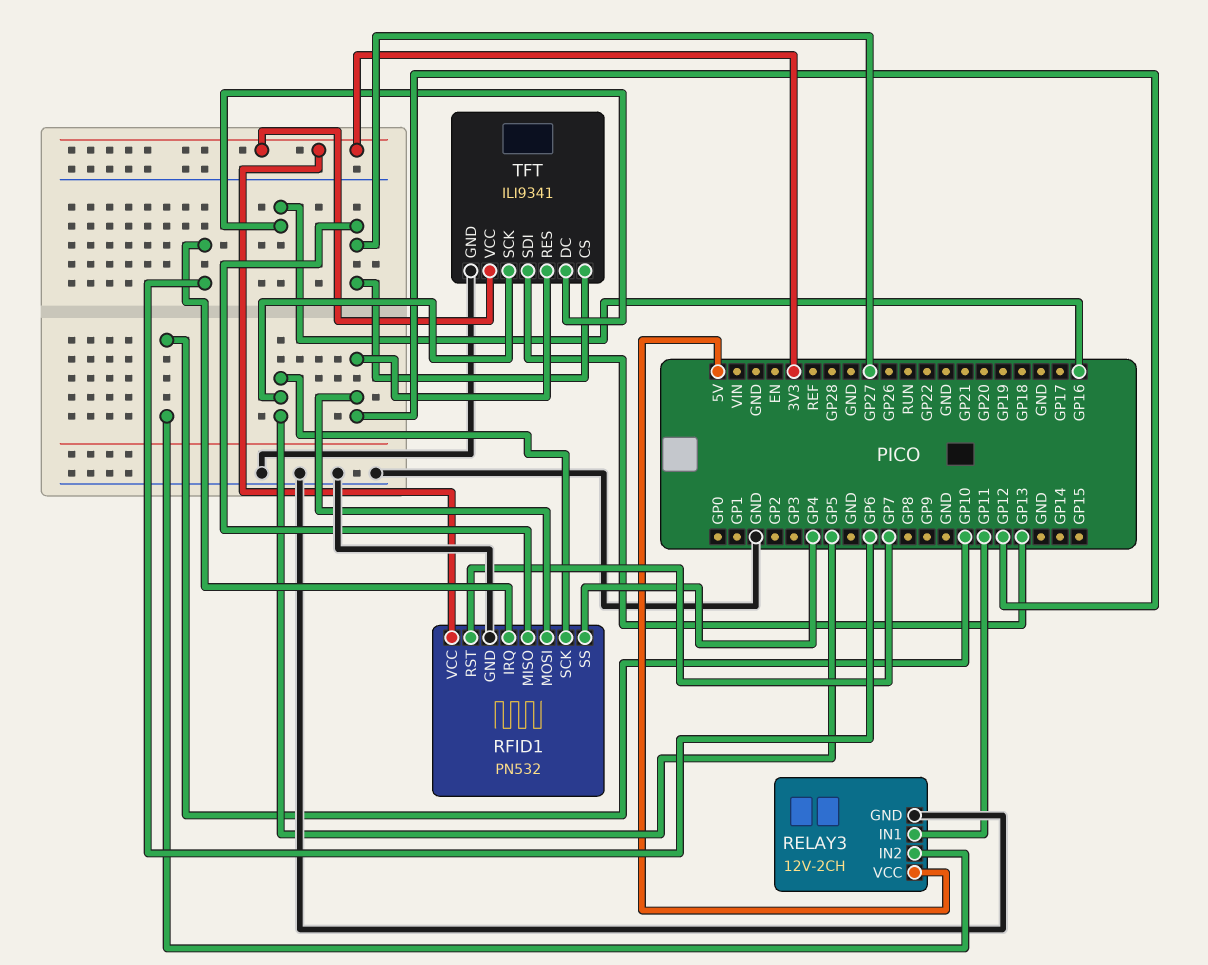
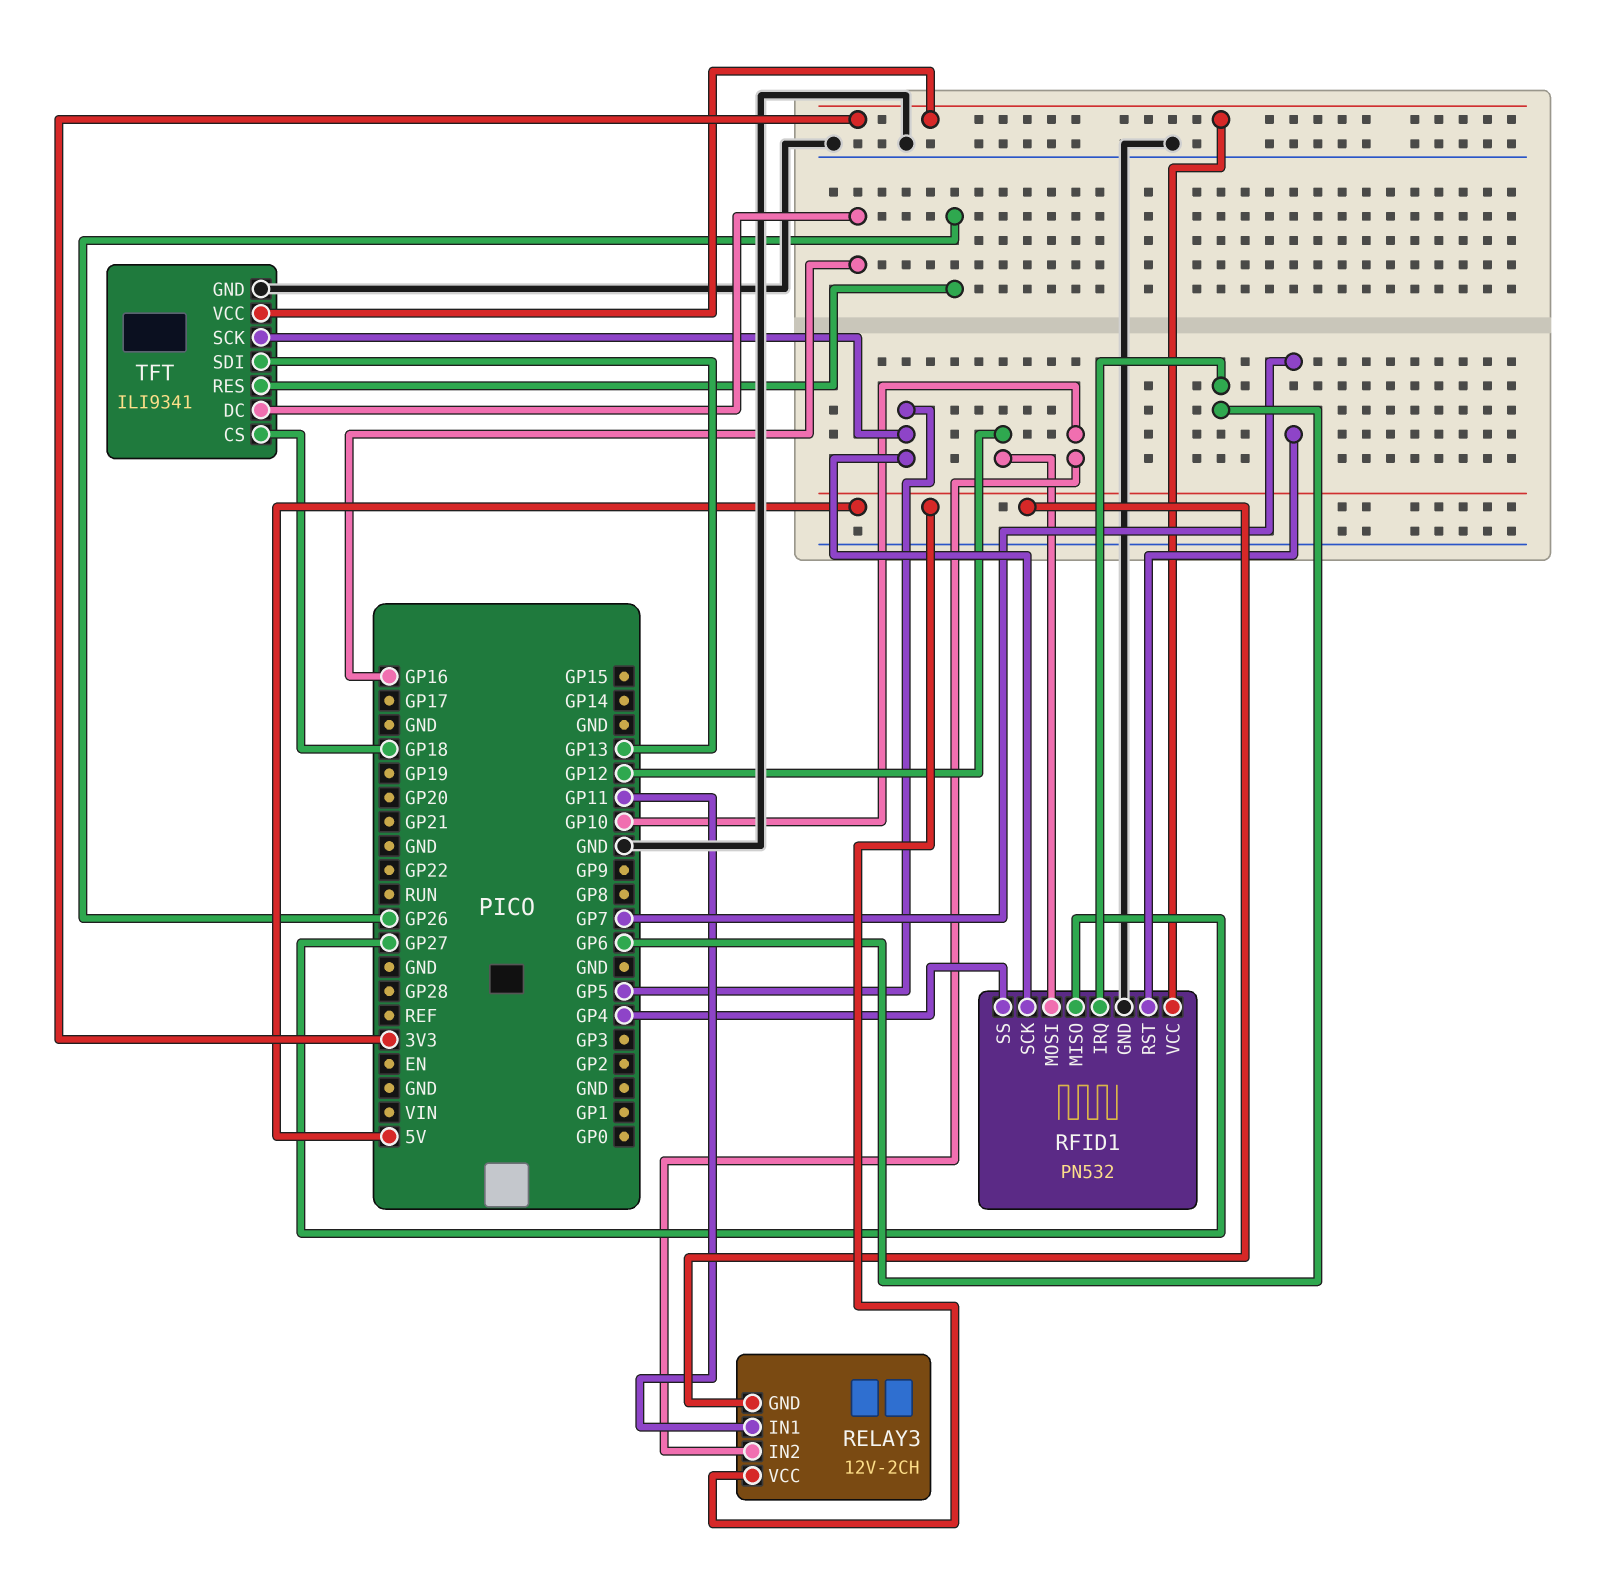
RELAY3 pin GND: GND -> 5V
TFT pin CS: GP27 -> GP18
TFT pin RES: GP12 -> GP26

